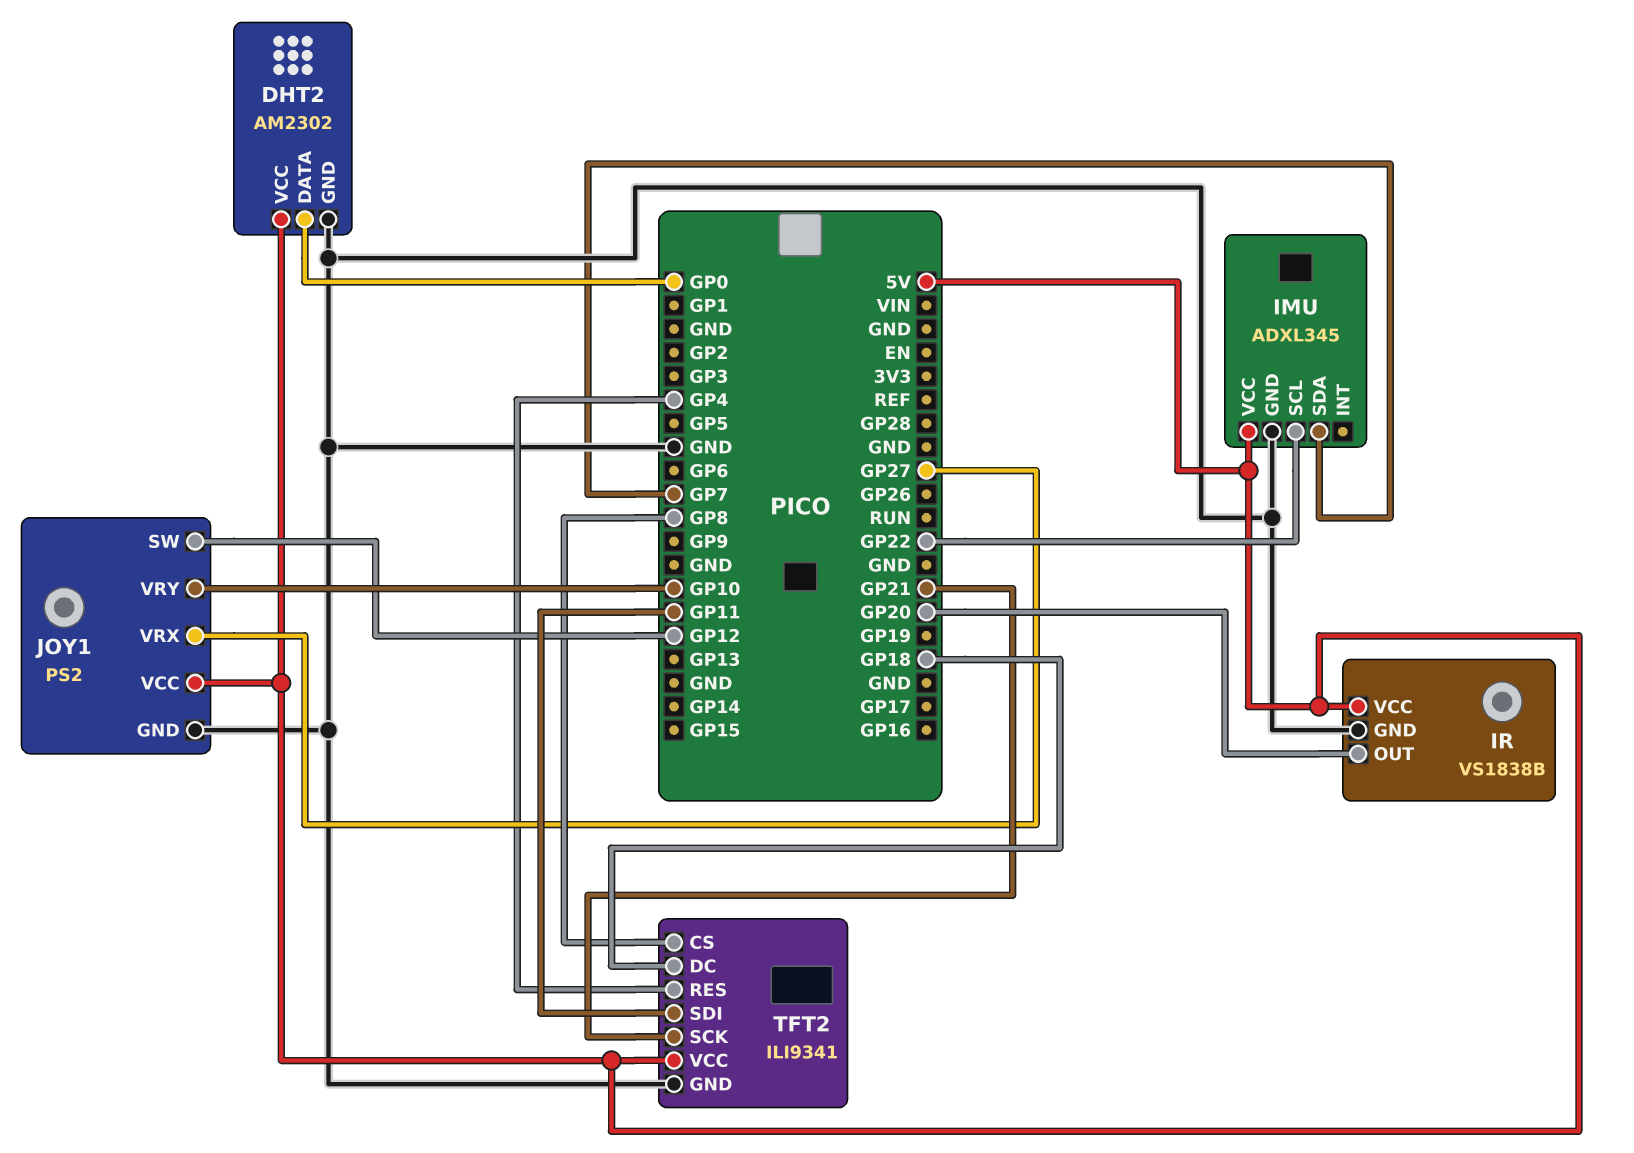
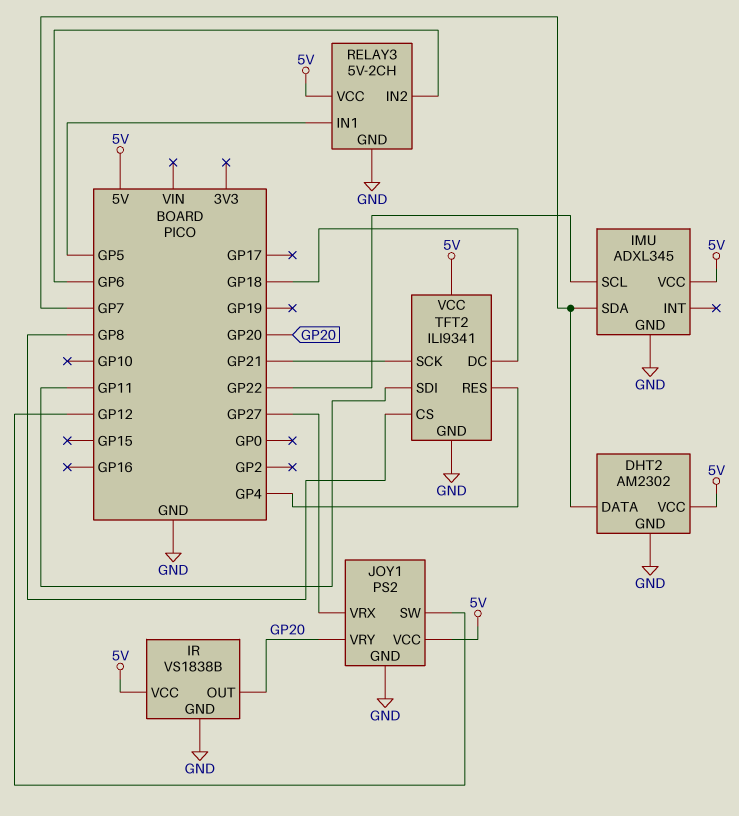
DHT2 pin DATA: GP0 -> GP7
JOY1 pin VRY: GP10 -> GP20
RELAY3: none -> 5V-2CH
RELAY3 pin GND: none -> GND
RELAY3 pin IN1: none -> GP5
RELAY3 pin IN2: none -> GP6
RELAY3 pin VCC: none -> 5V

